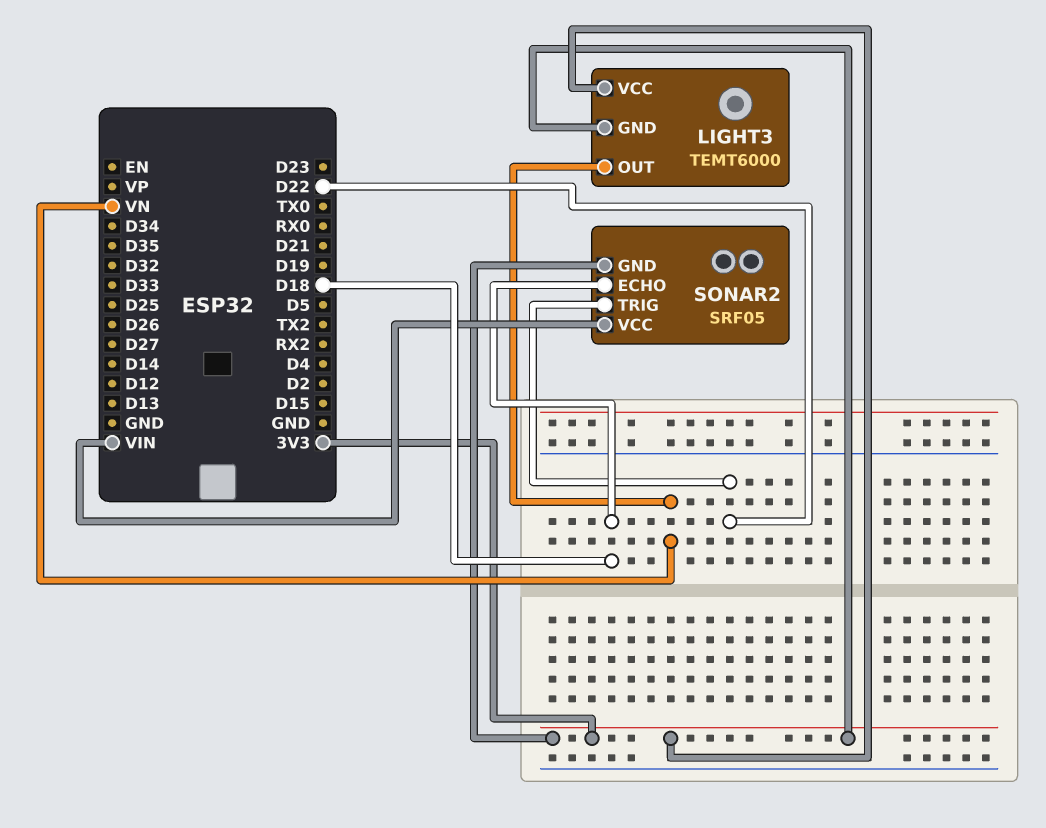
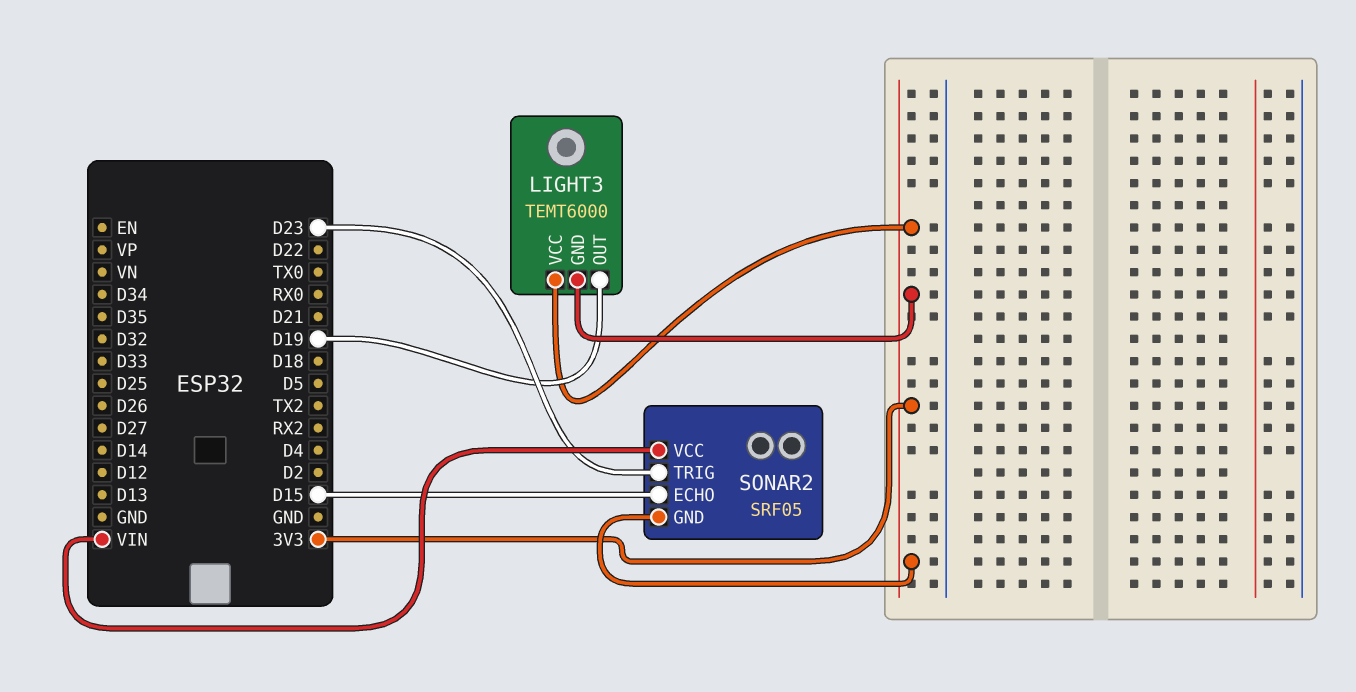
LIGHT3 pin OUT: VN -> D19
SONAR2 pin ECHO: D18 -> D15
SONAR2 pin TRIG: D22 -> D23

